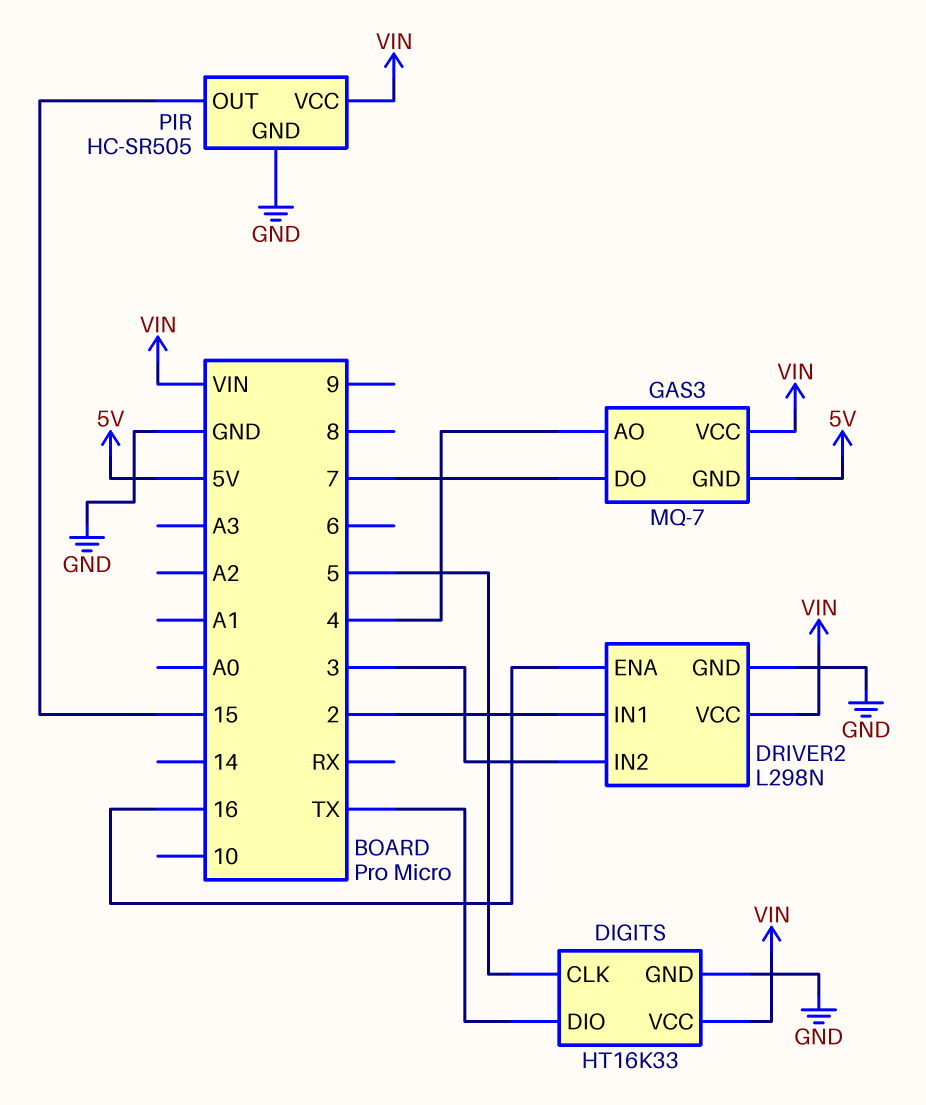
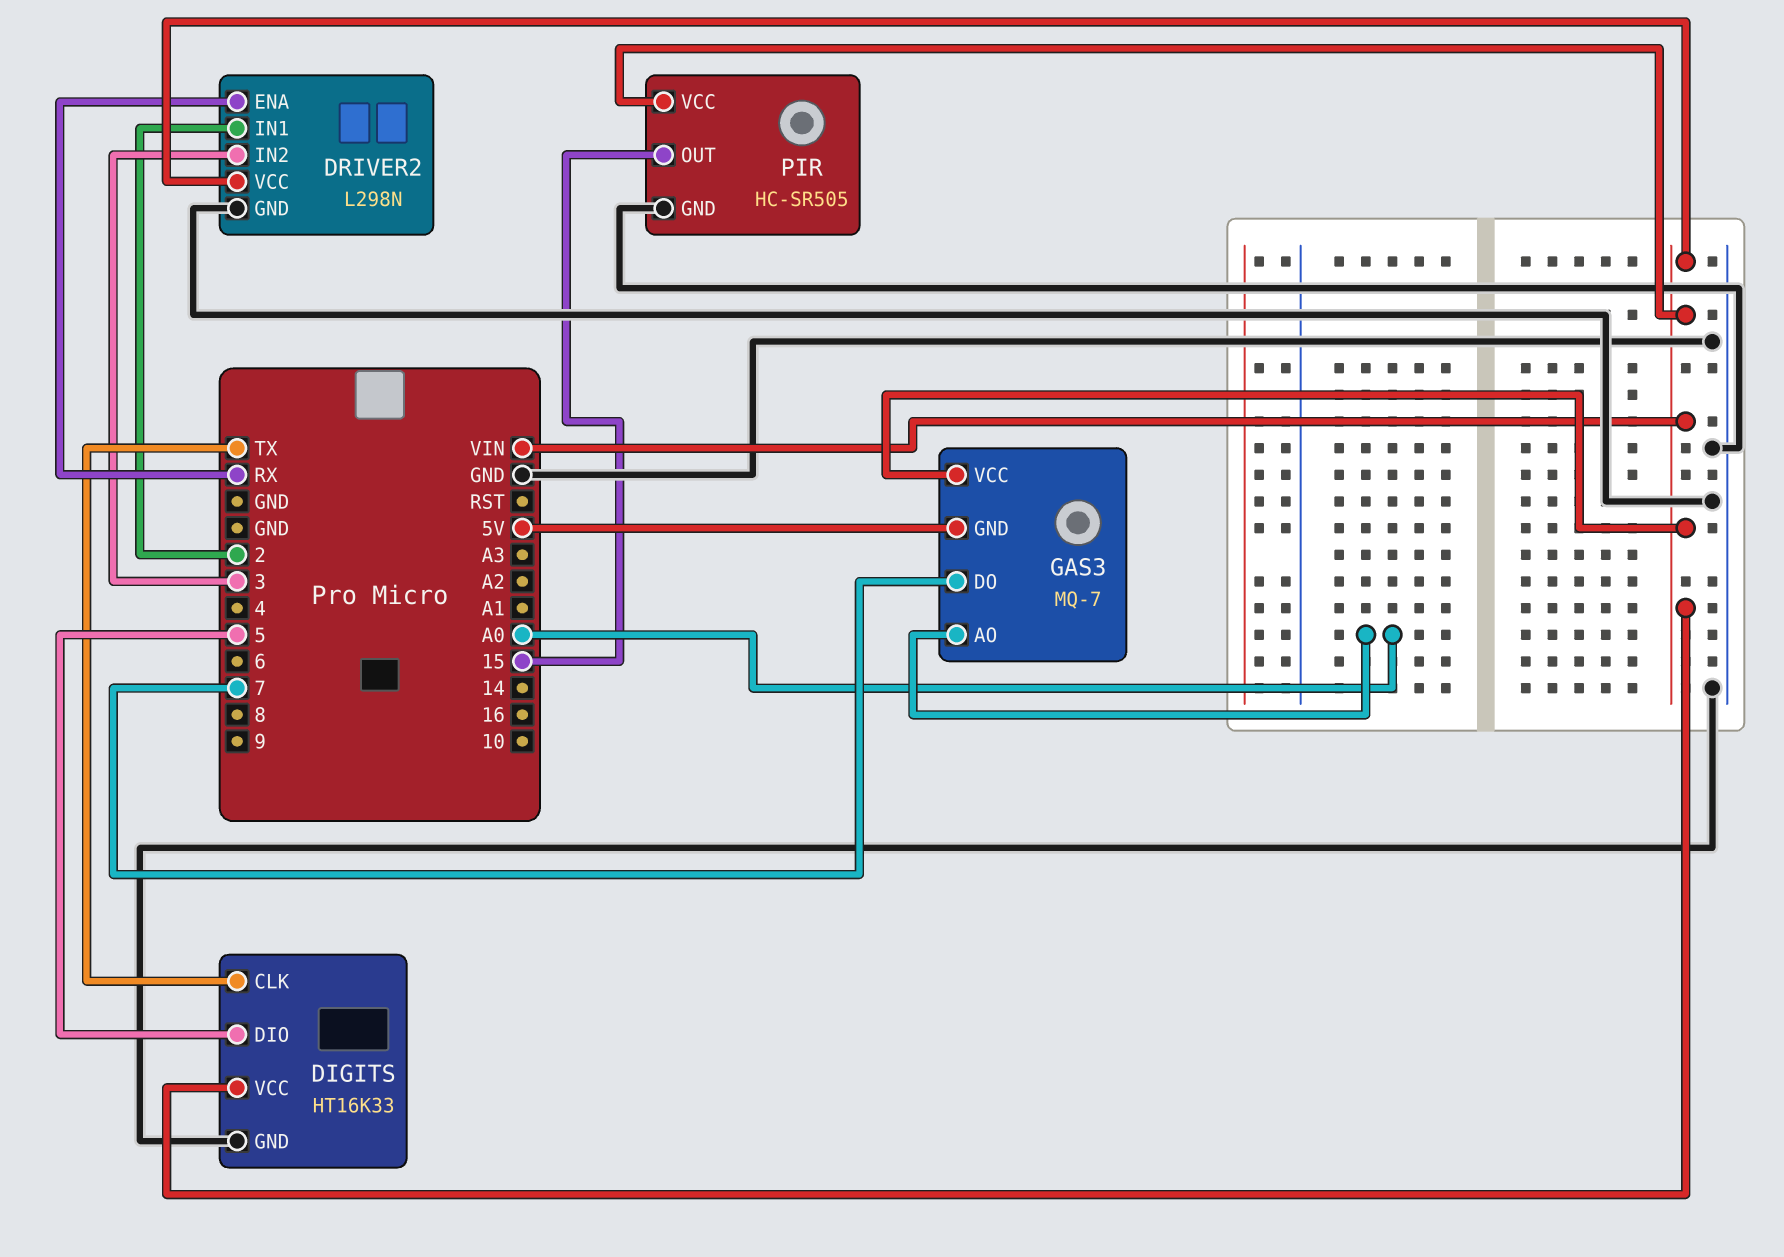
DIGITS pin CLK: 5 -> TX
DIGITS pin DIO: TX -> 5
DRIVER2 pin ENA: 16 -> RX
GAS3 pin AO: 4 -> A0

